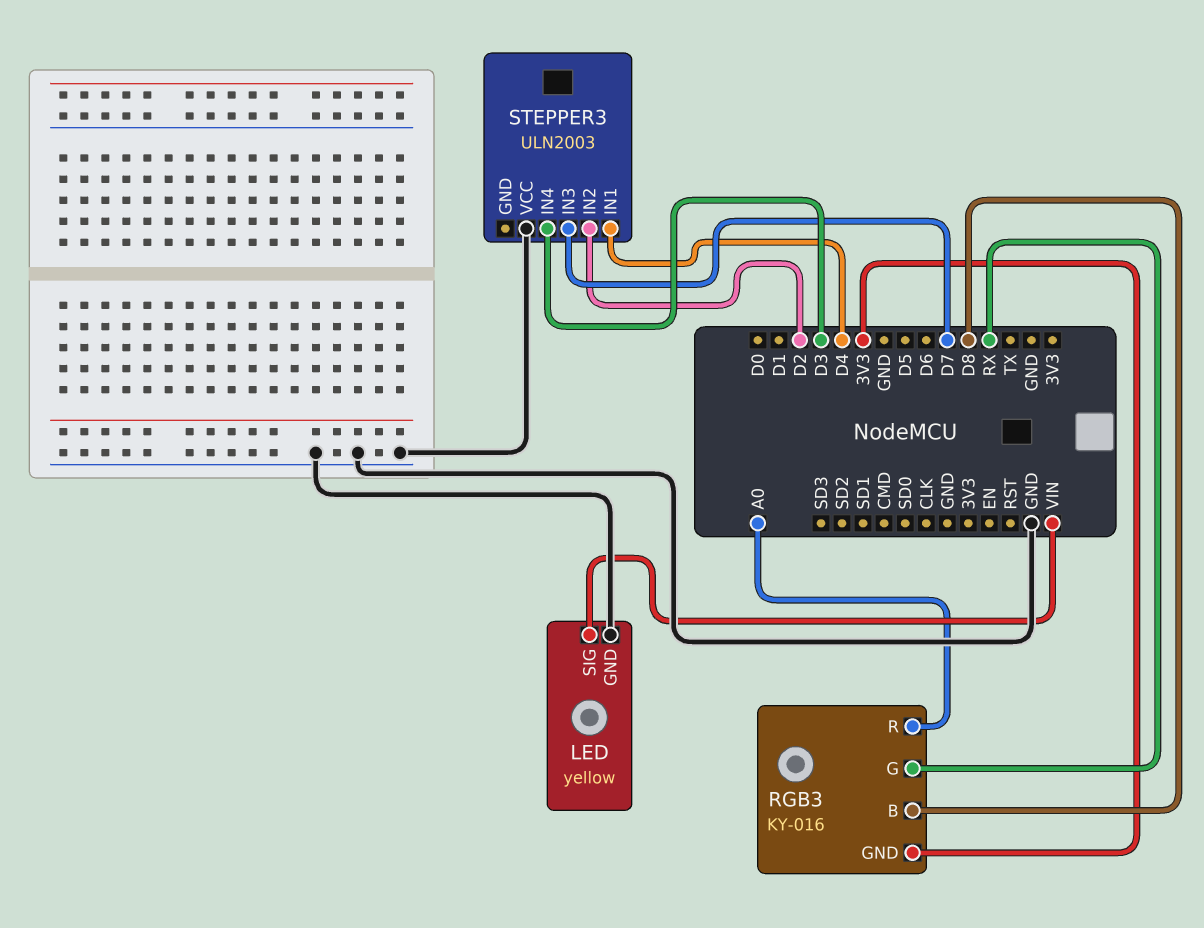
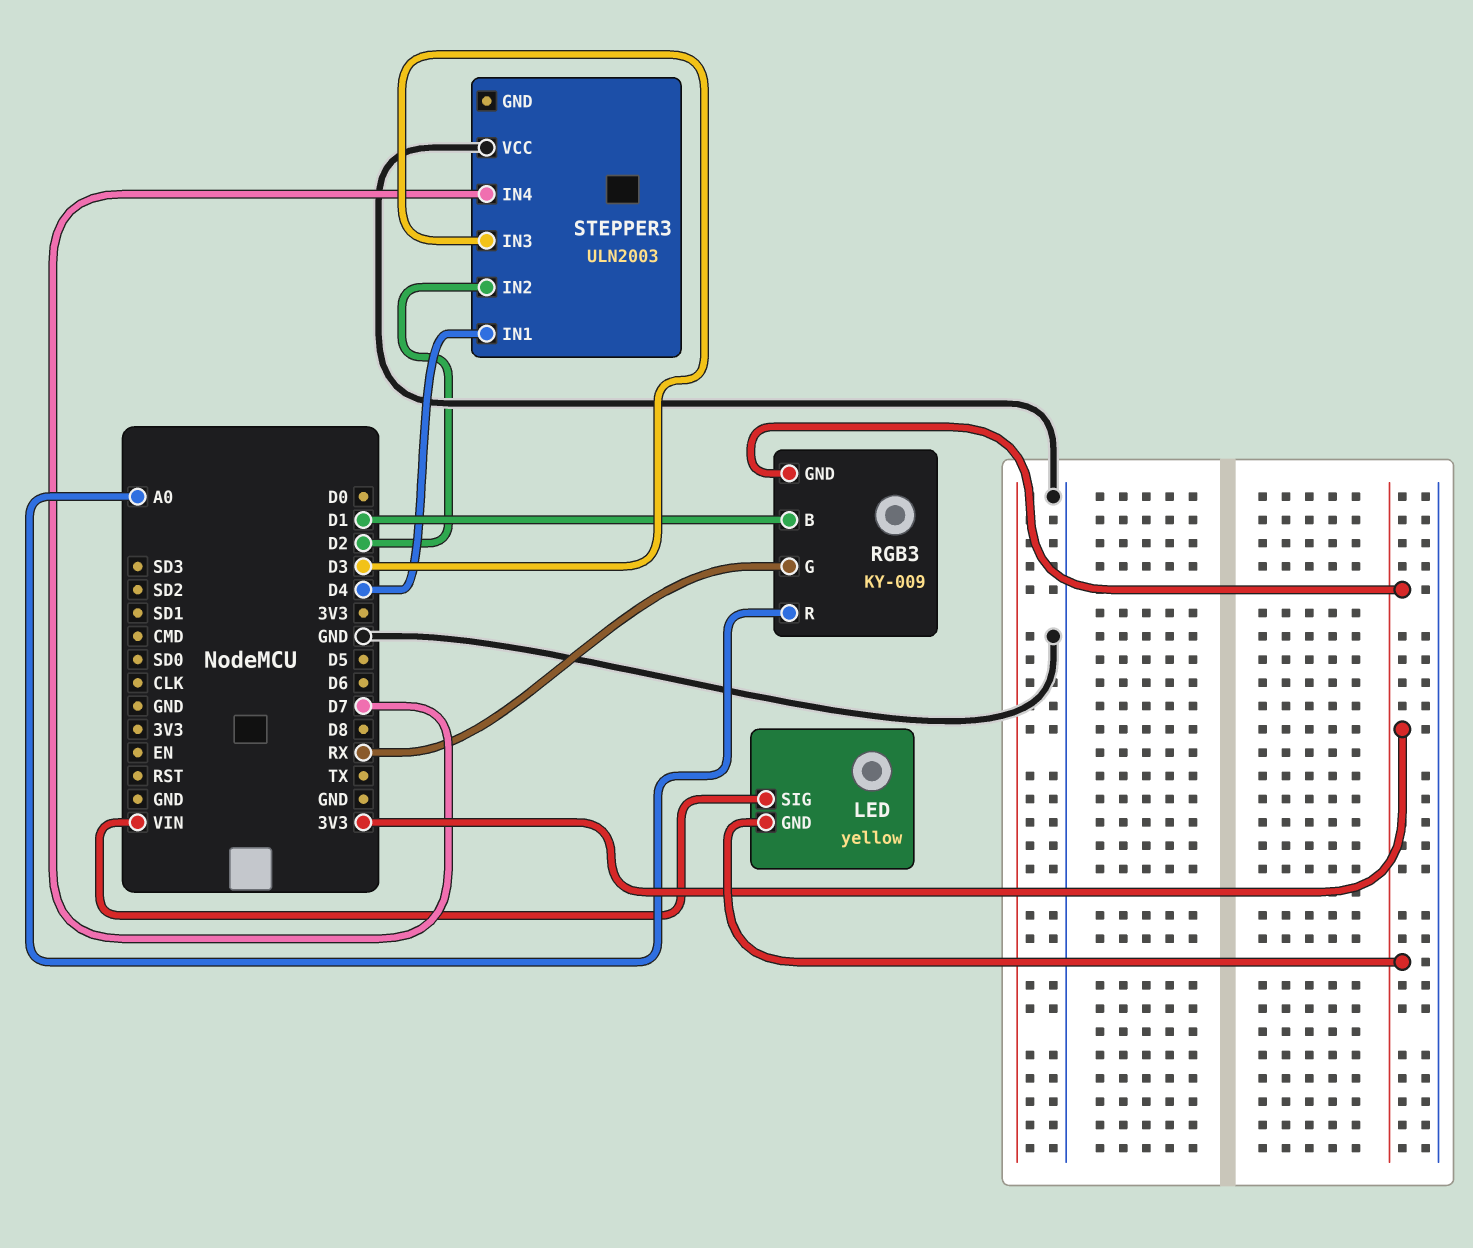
LED pin GND: GND -> 3V3
RGB3: KY-016 -> KY-009
RGB3 pin B: D8 -> D1
STEPPER3 pin IN3: D7 -> D3
STEPPER3 pin IN4: D3 -> D7

